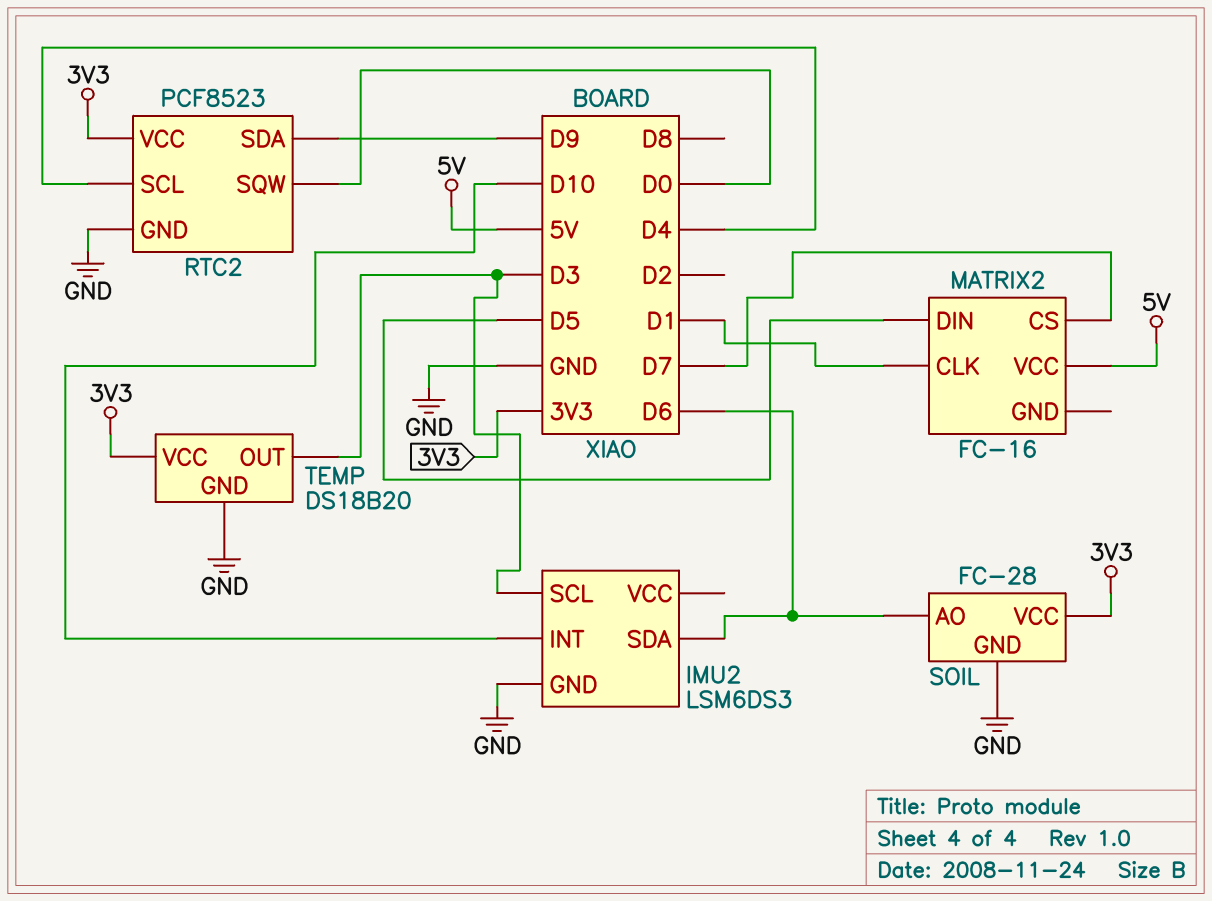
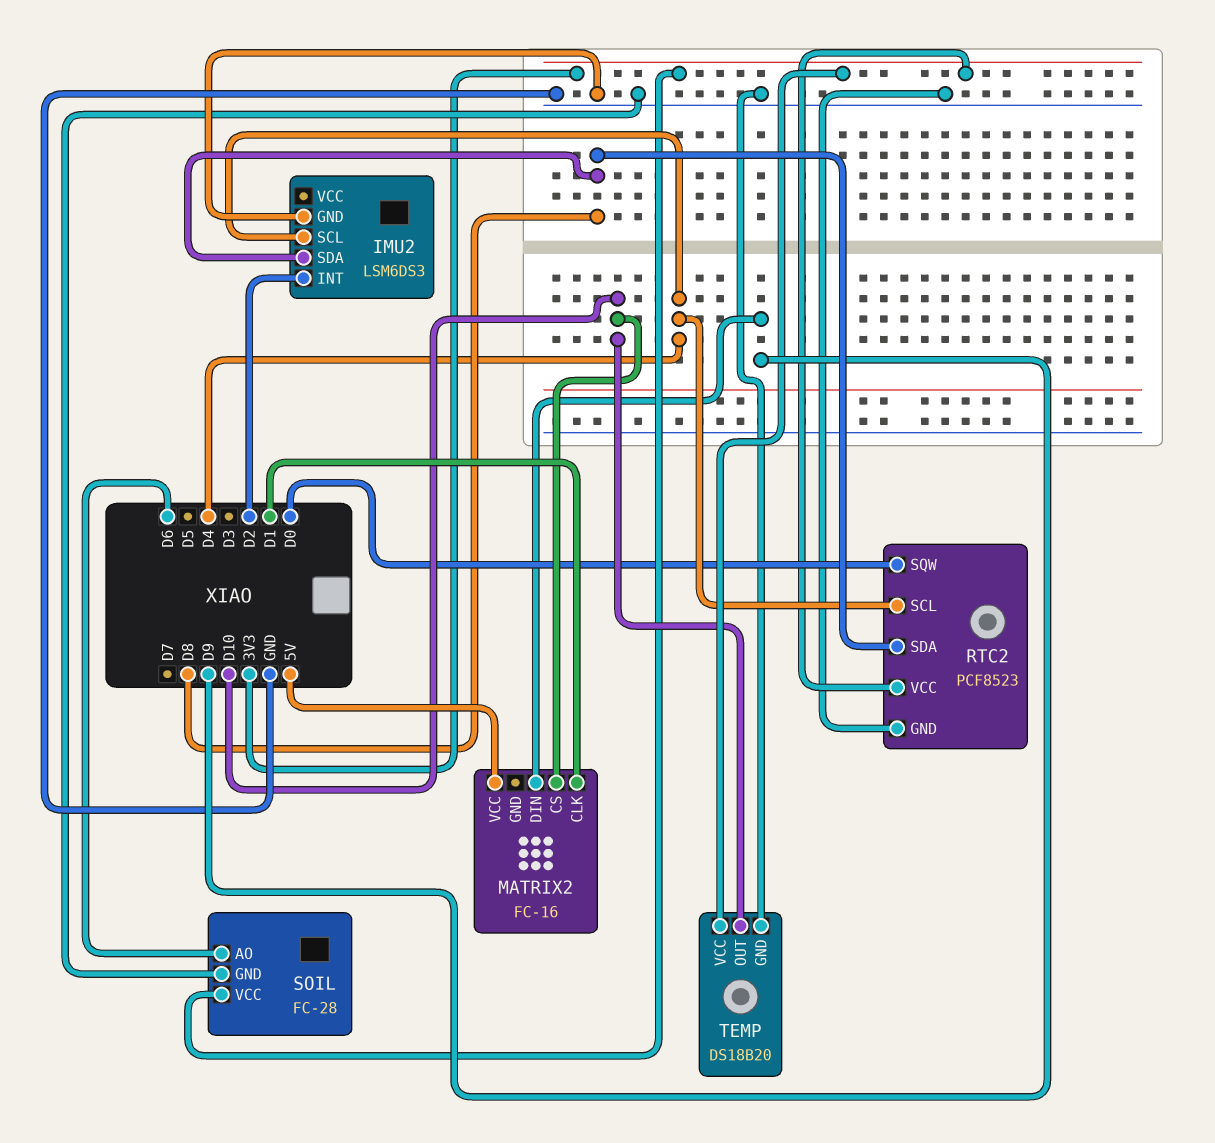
IMU2 pin INT: D10 -> D2
IMU2 pin SCL: D3 -> D4
IMU2 pin SDA: D6 -> D8
MATRIX2 pin CS: D7 -> D10
MATRIX2 pin DIN: D5 -> D9
RTC2 pin SDA: D9 -> D8
TEMP pin OUT: D3 -> D10

